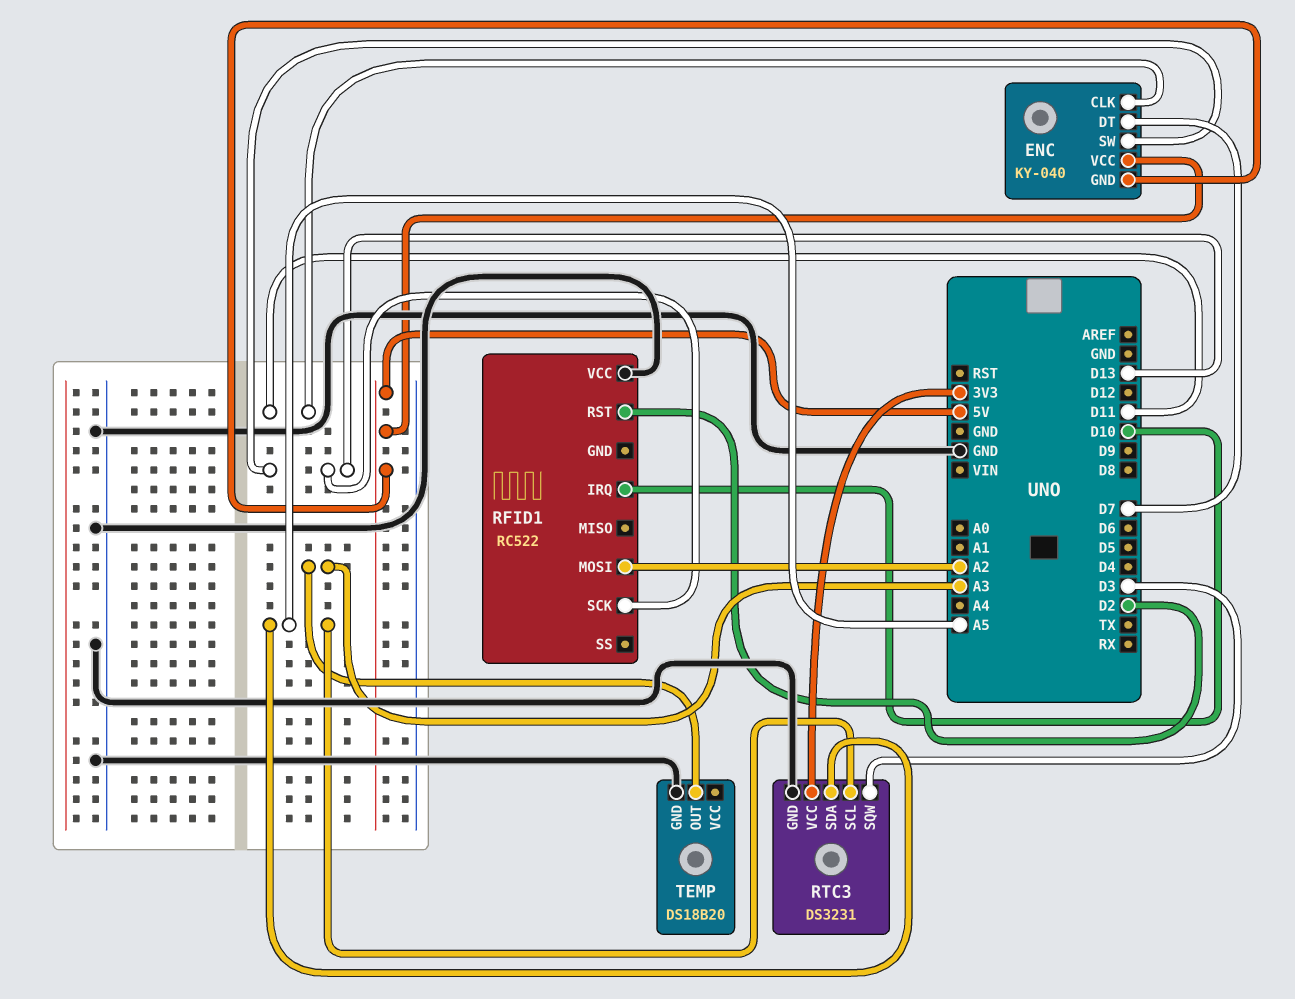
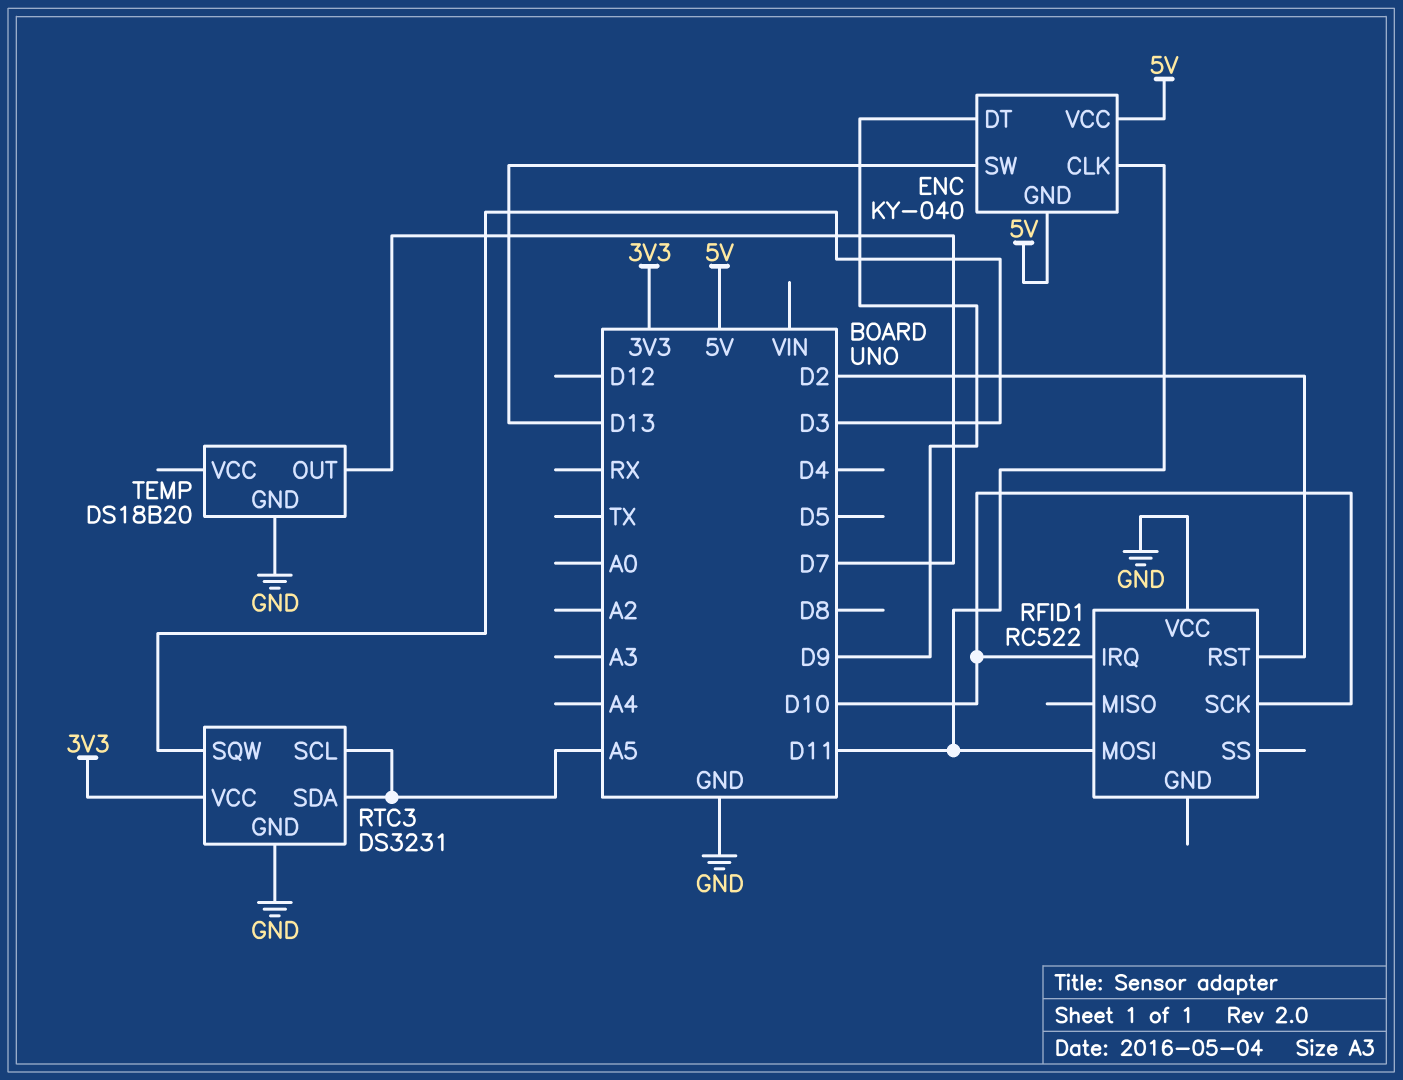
ENC pin DT: D7 -> D9
RFID1 pin MOSI: A2 -> D11
RFID1 pin SCK: D13 -> D10
TEMP pin OUT: A3 -> D7

